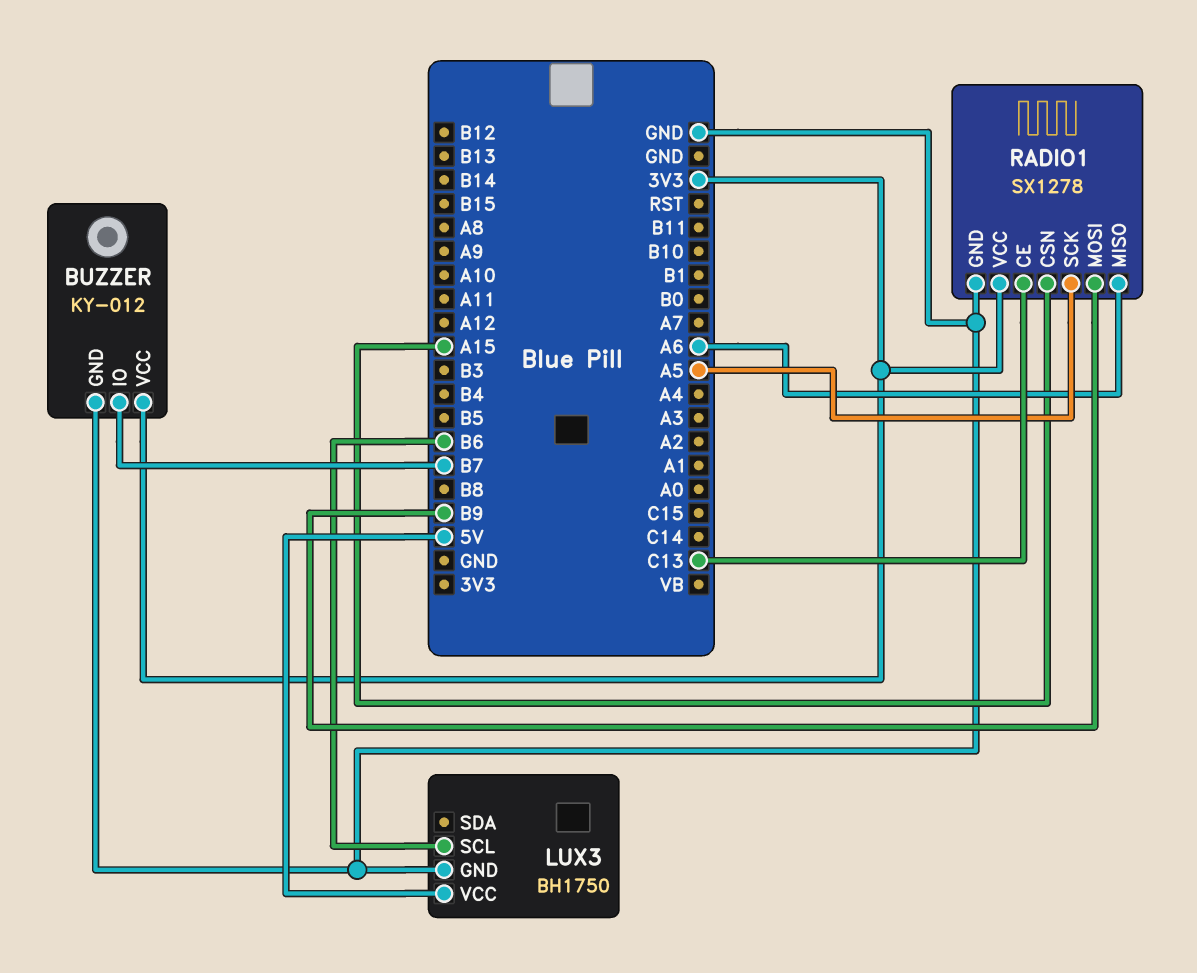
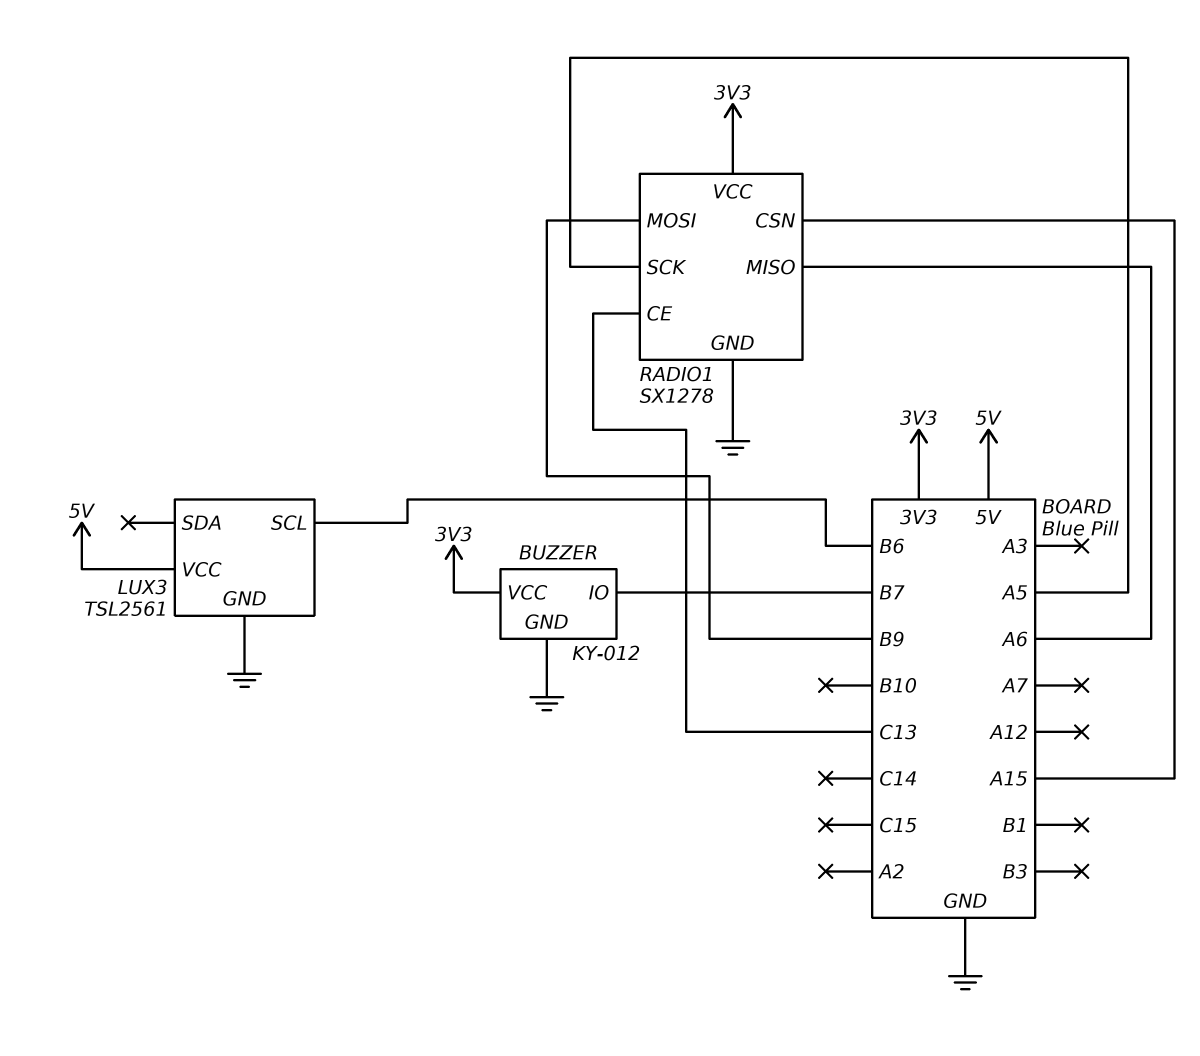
LUX3: BH1750 -> TSL2561

